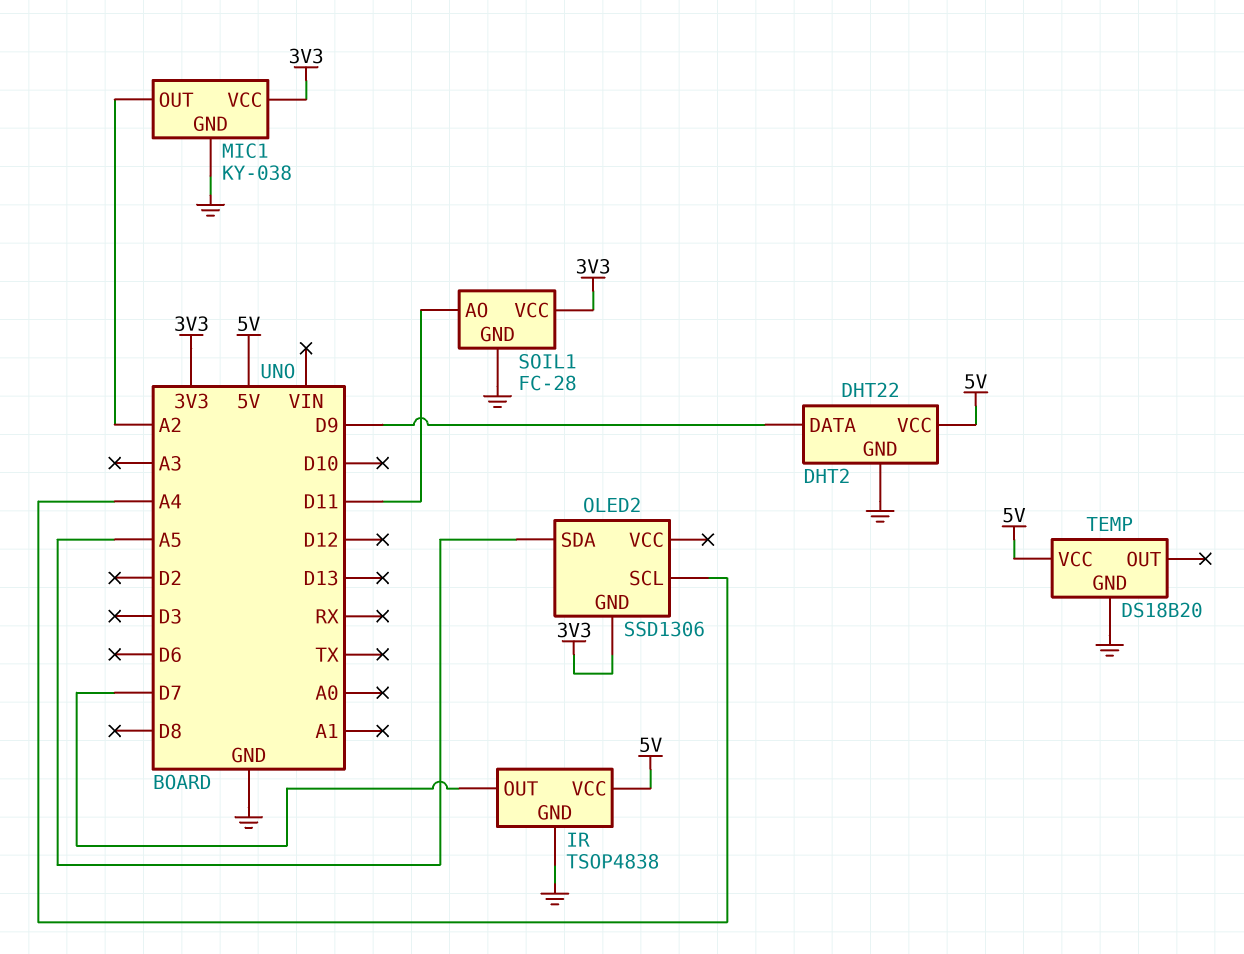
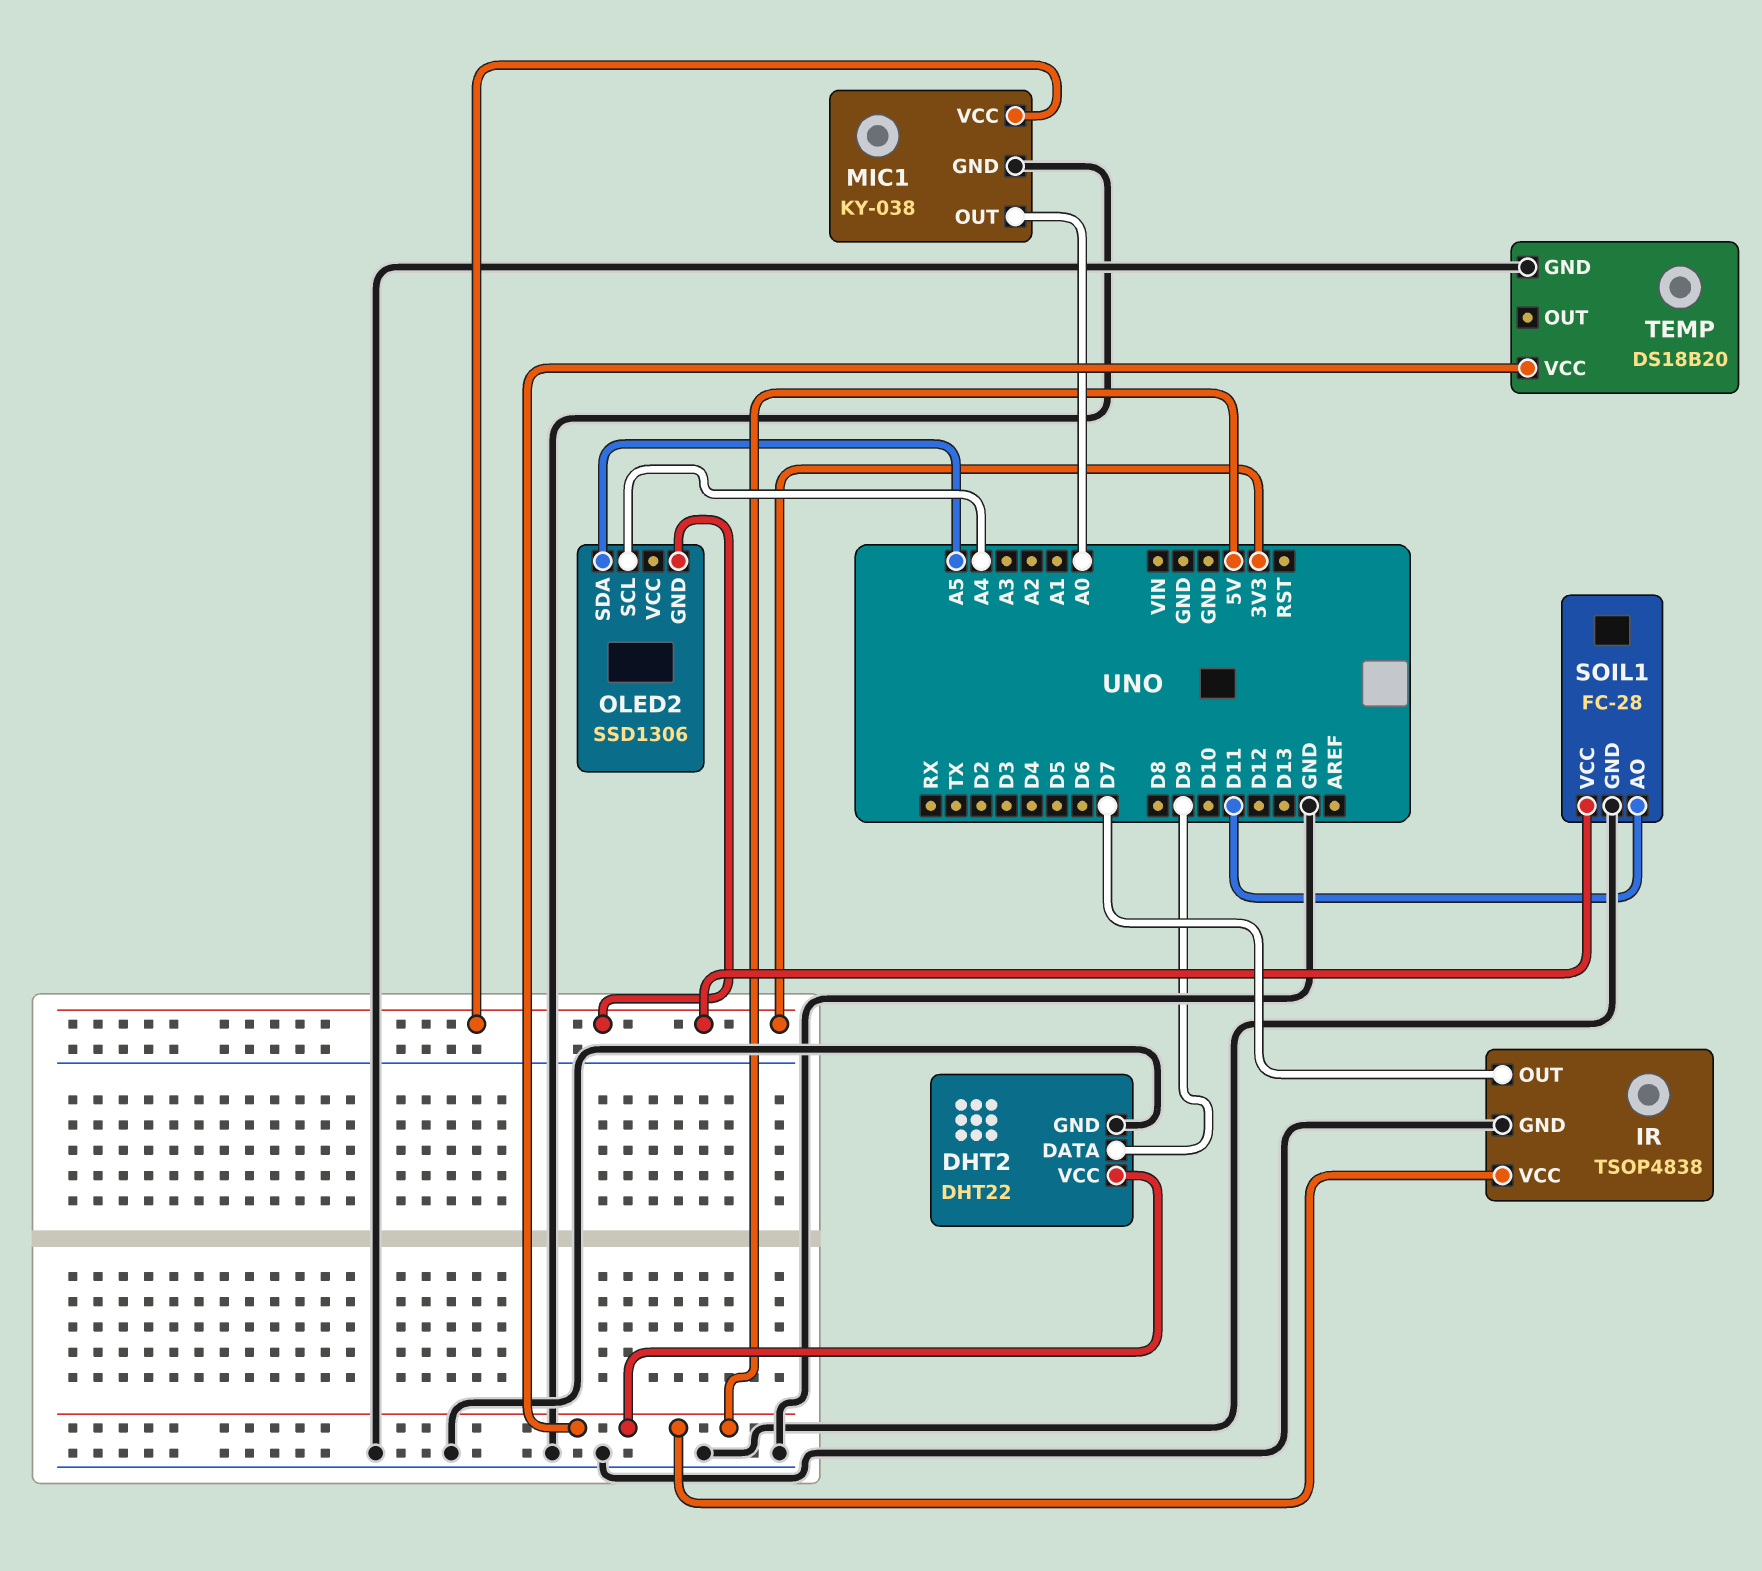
MIC1 pin OUT: A2 -> A0

